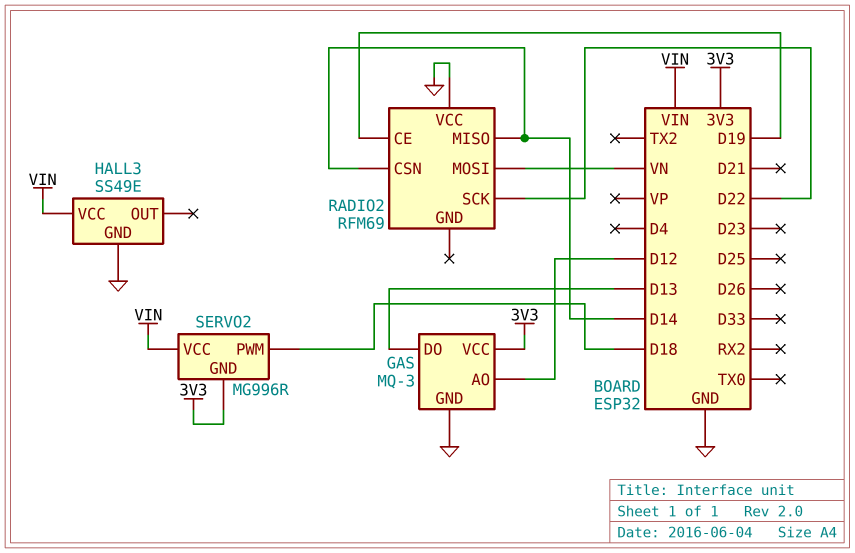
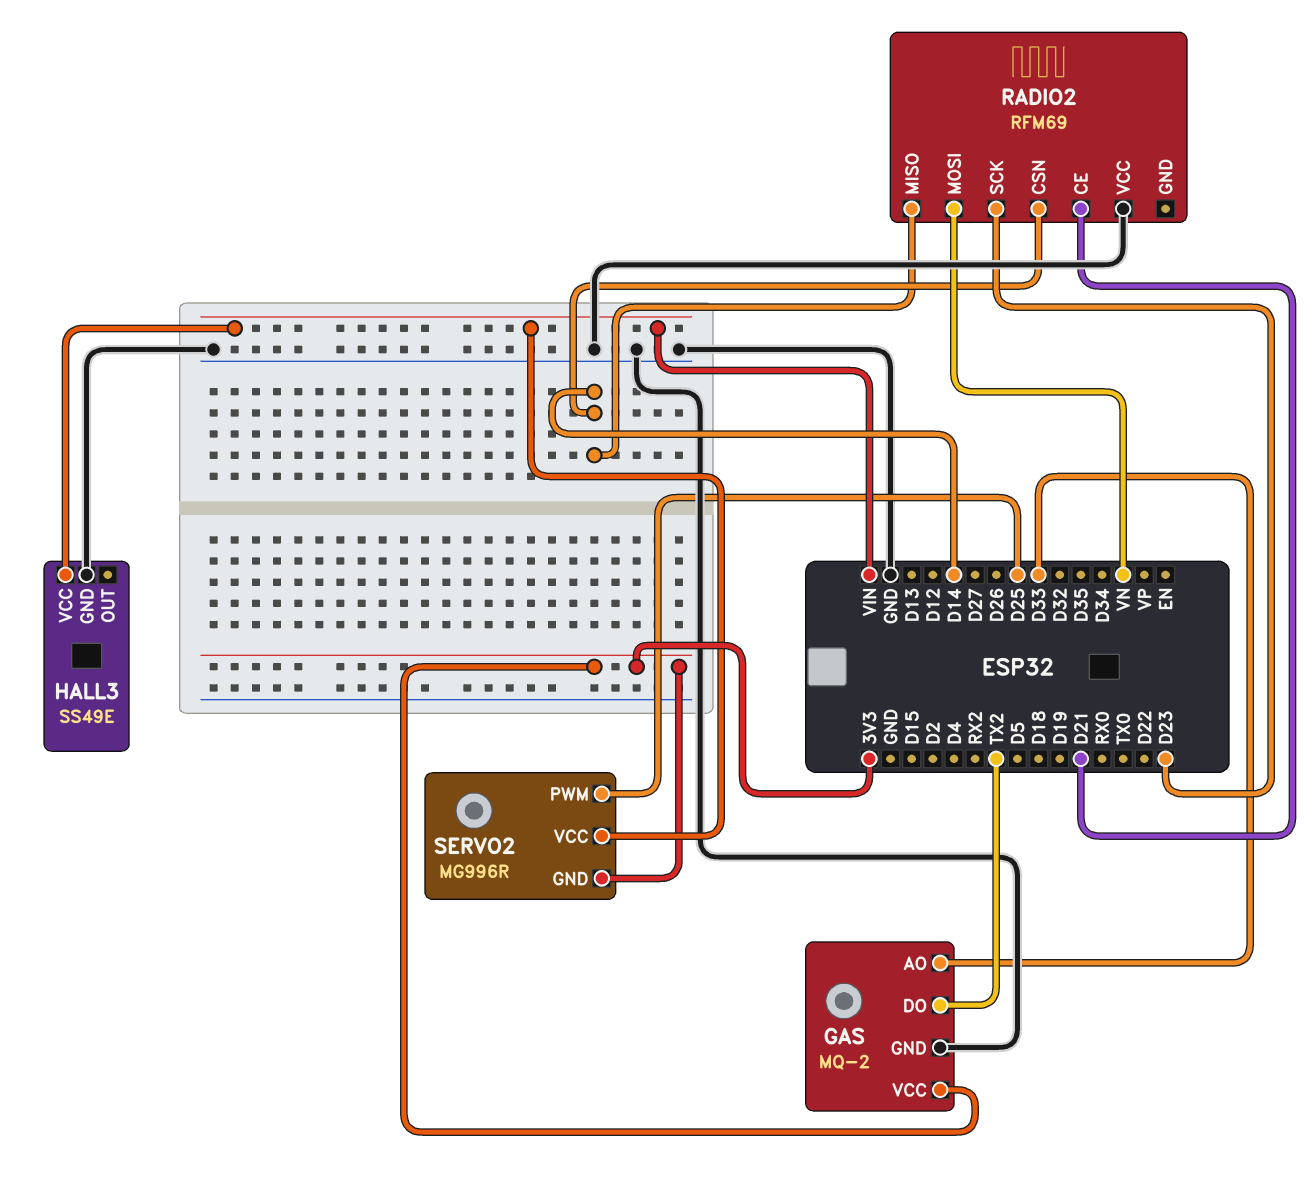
GAS: MQ-3 -> MQ-2
GAS pin AO: D12 -> D33
GAS pin DO: D13 -> TX2
RADIO2 pin CE: D19 -> D21
RADIO2 pin SCK: D22 -> D23
SERVO2 pin PWM: D18 -> D25

